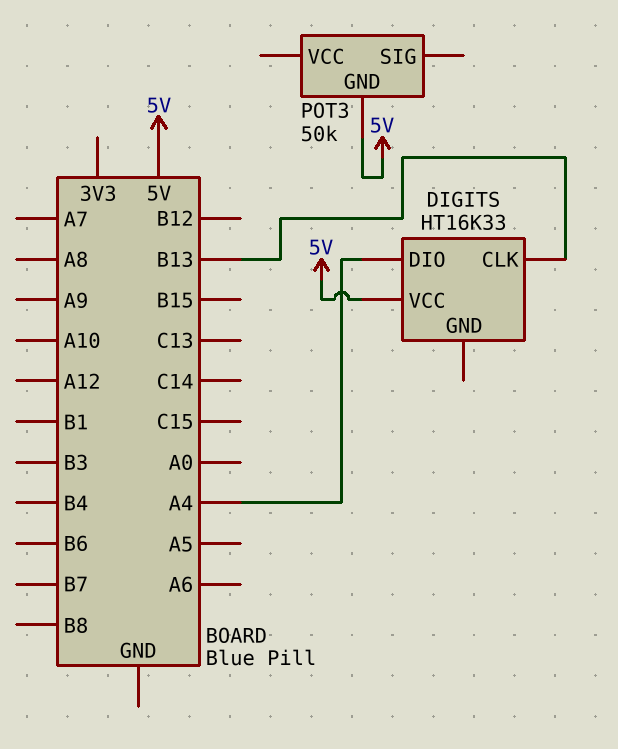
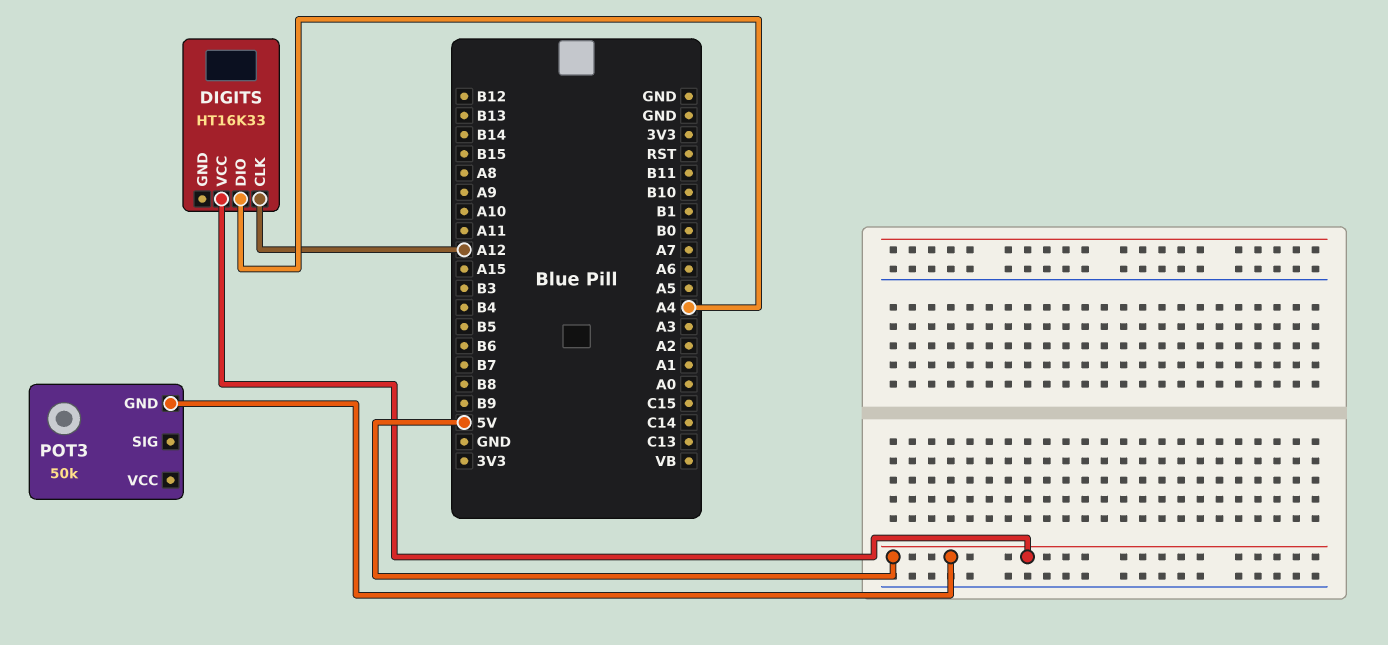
DIGITS pin CLK: B13 -> A12

